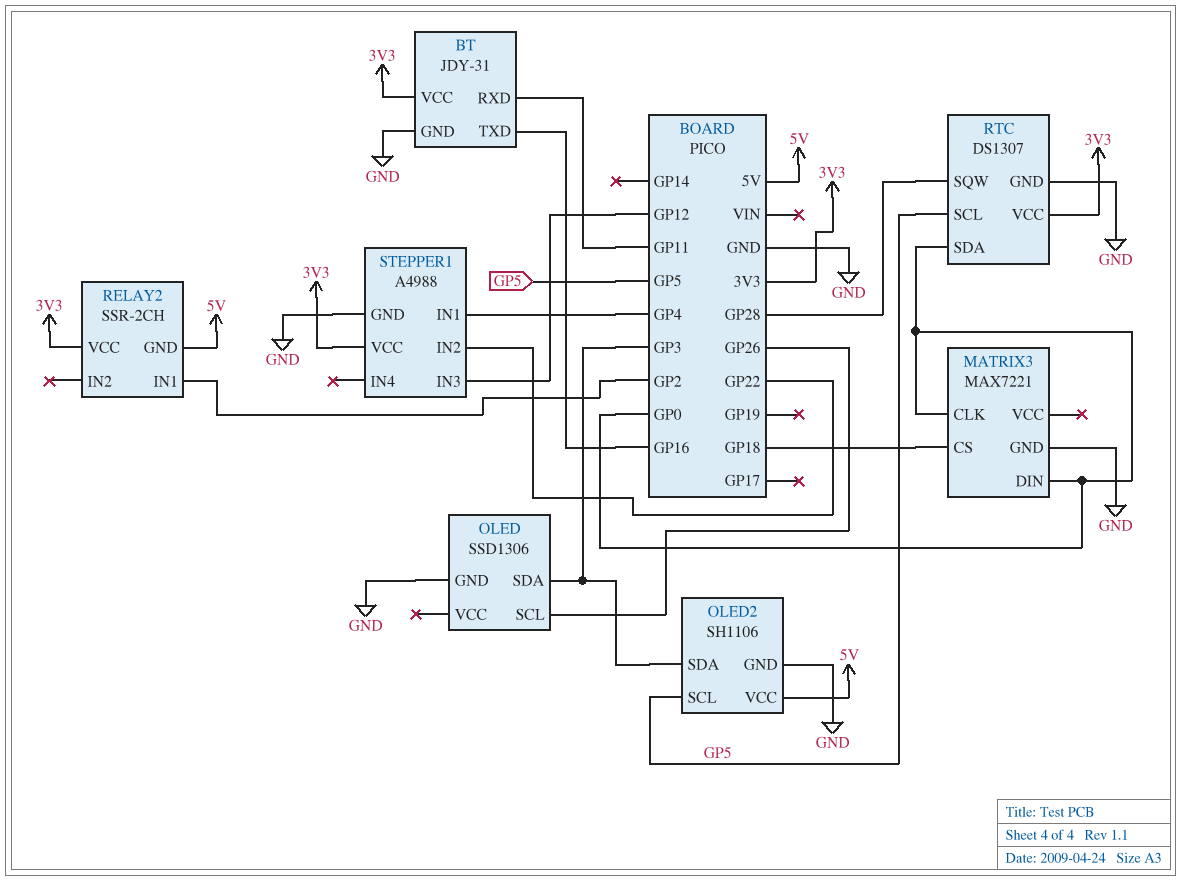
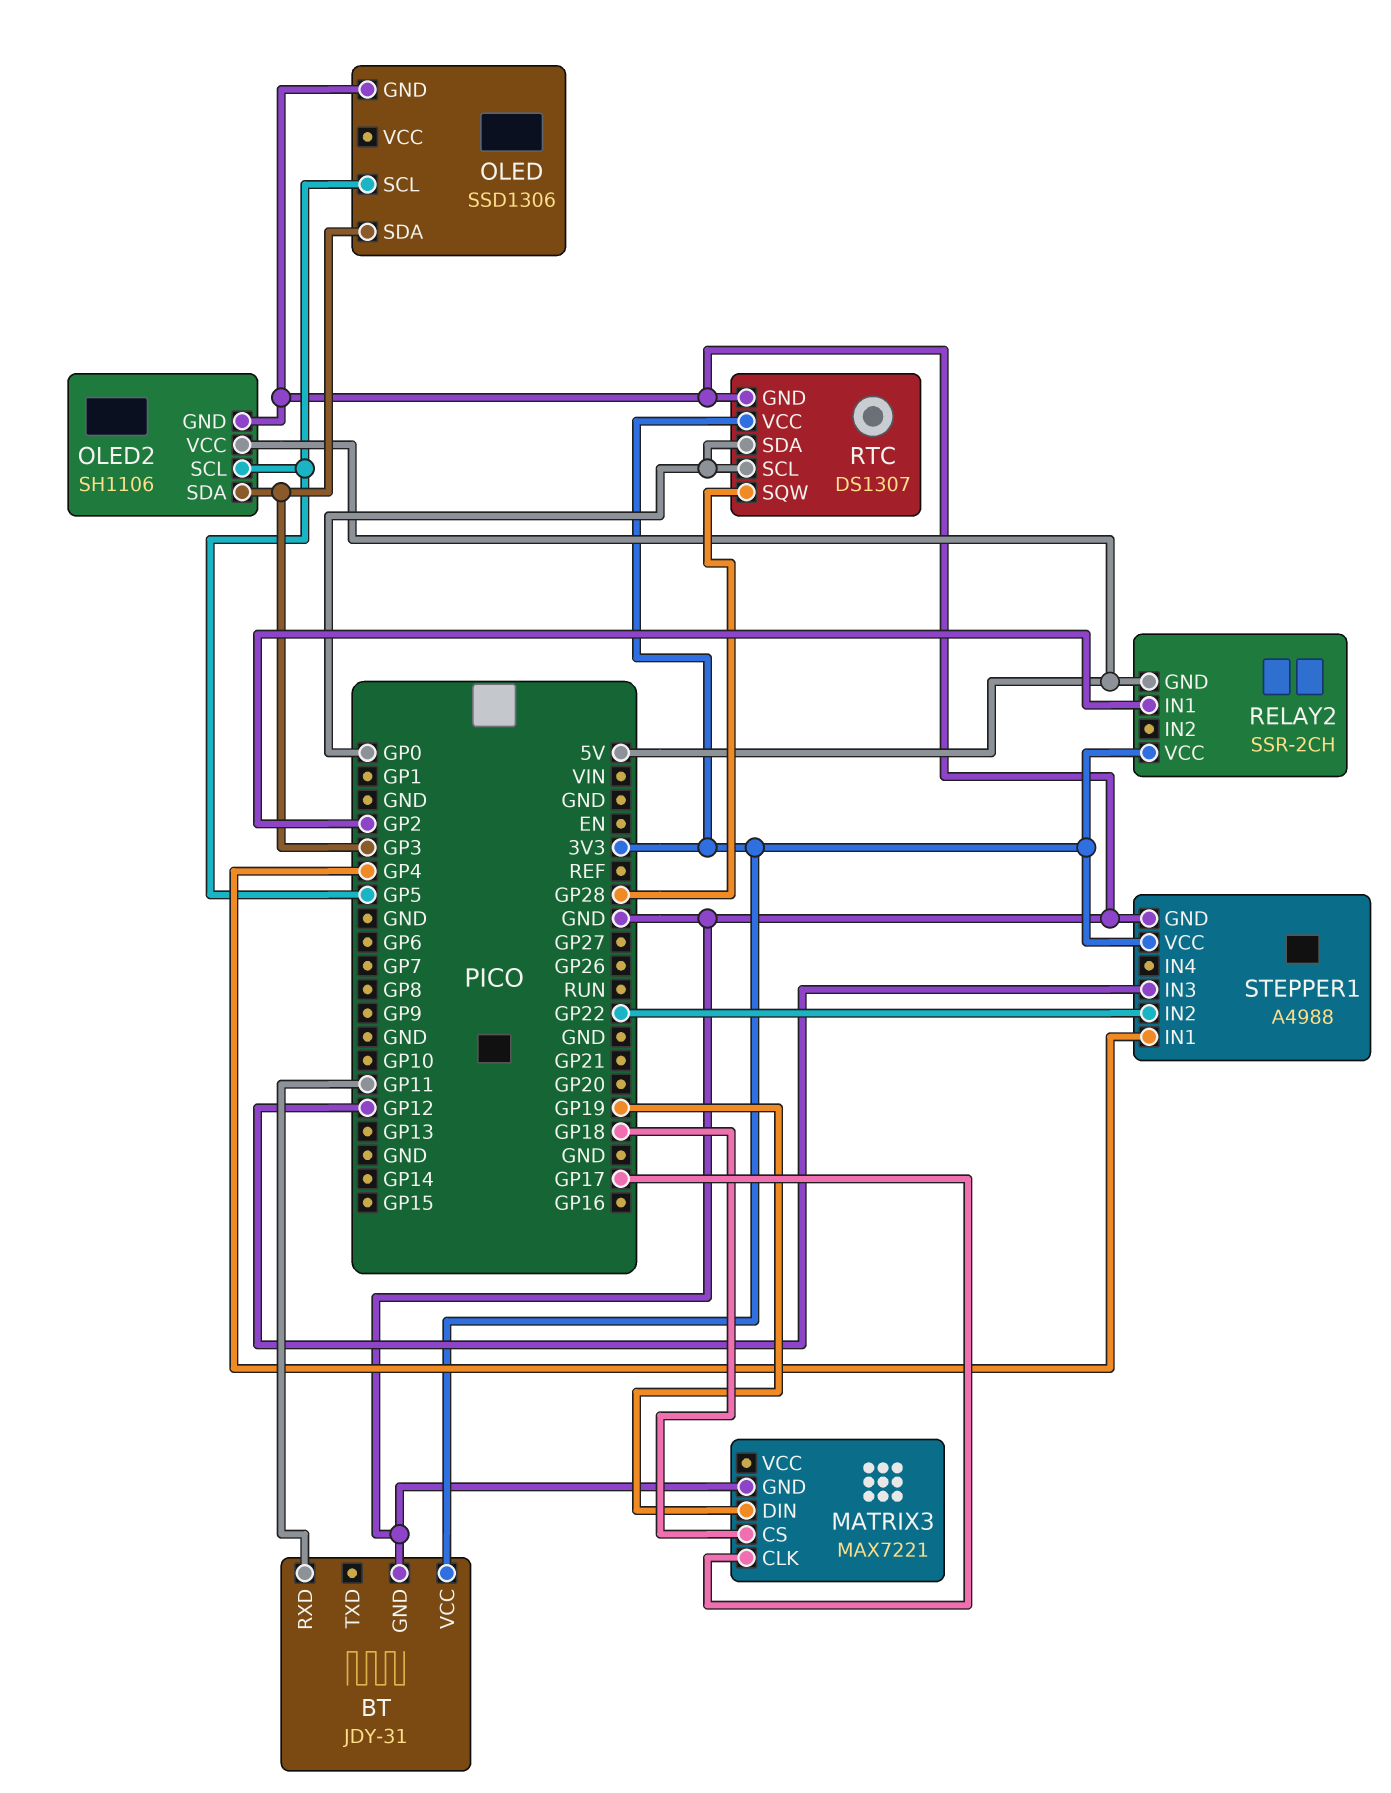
BT pin TXD: GP16 -> none
MATRIX3 pin CLK: GP0 -> GP17
MATRIX3 pin DIN: GP0 -> GP19
OLED pin SCL: GP26 -> GP5
RTC pin SCL: GP5 -> GP0

